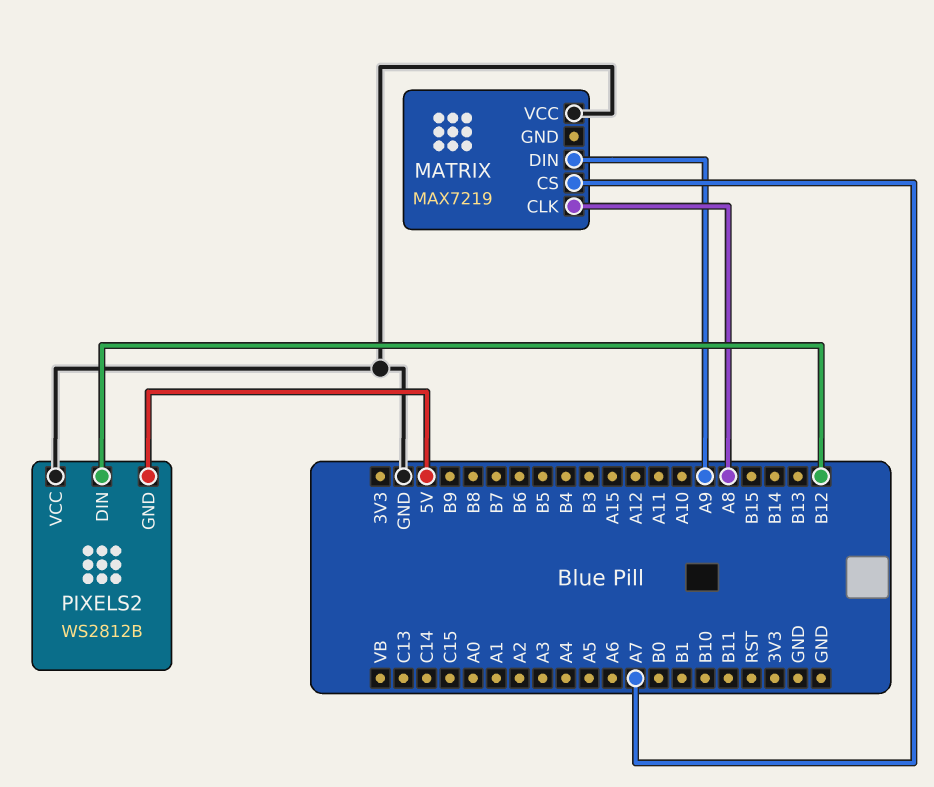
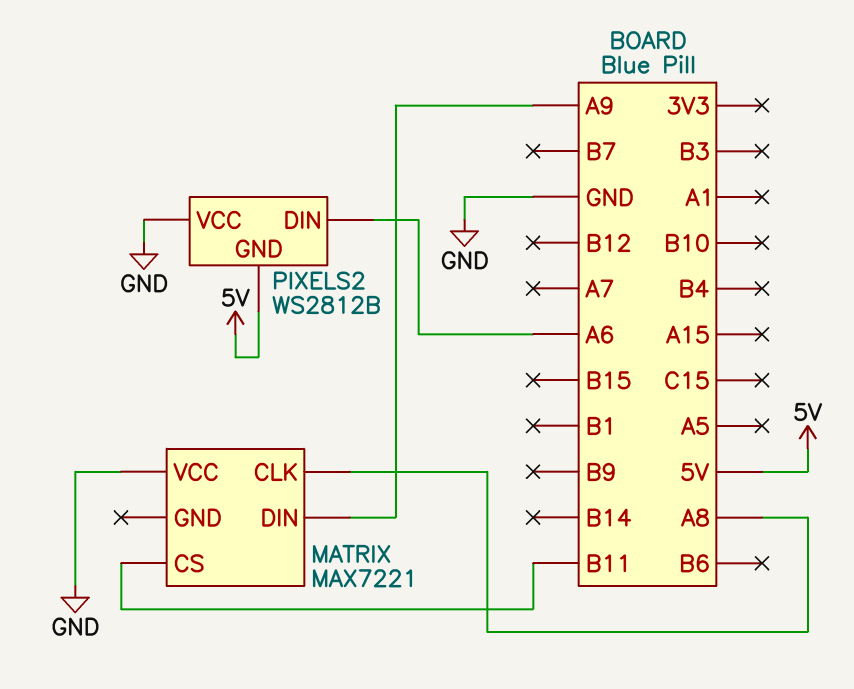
MATRIX: MAX7219 -> MAX7221
MATRIX pin CS: A7 -> B11
PIXELS2 pin DIN: B12 -> A6

